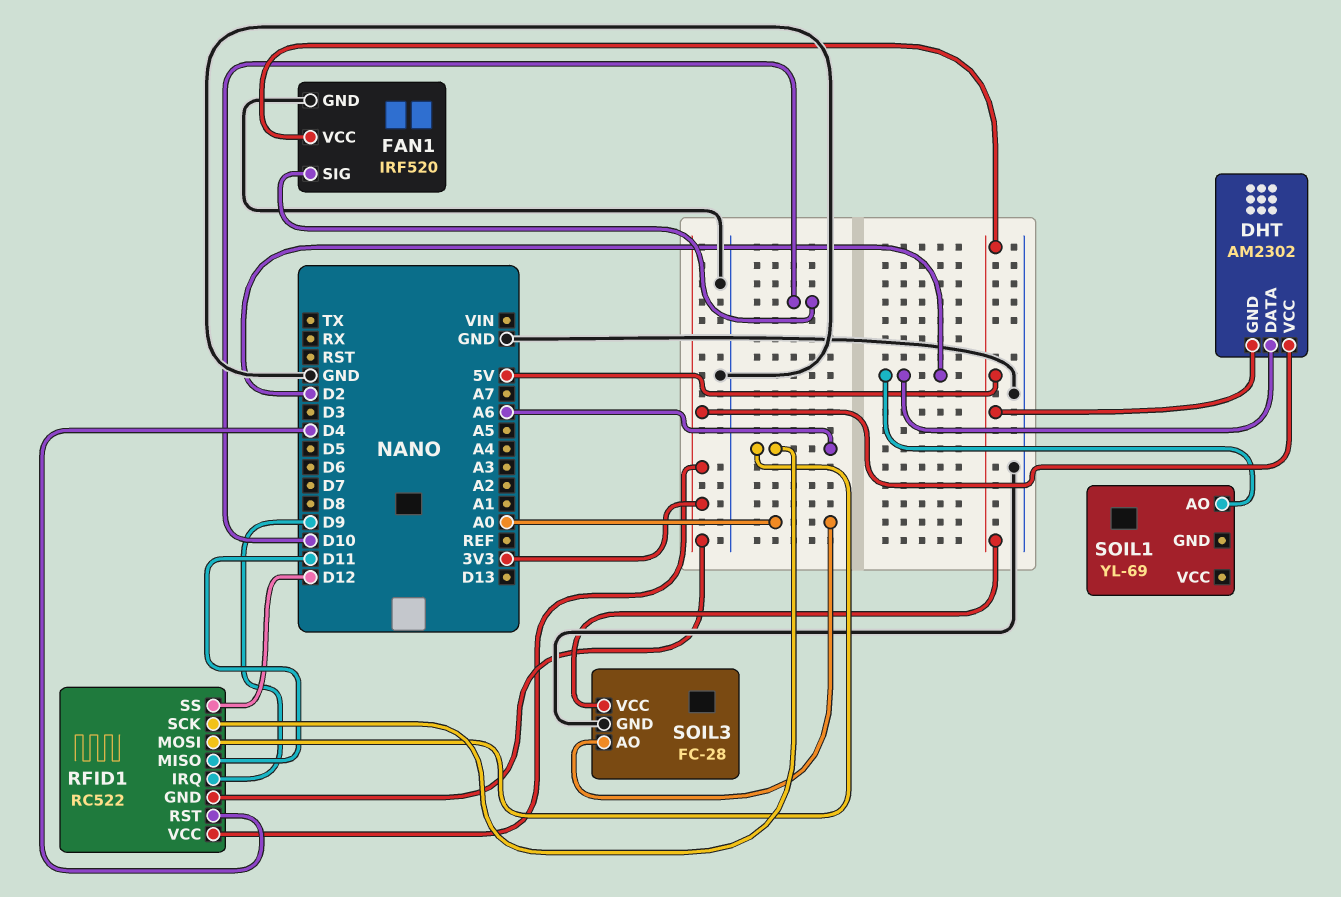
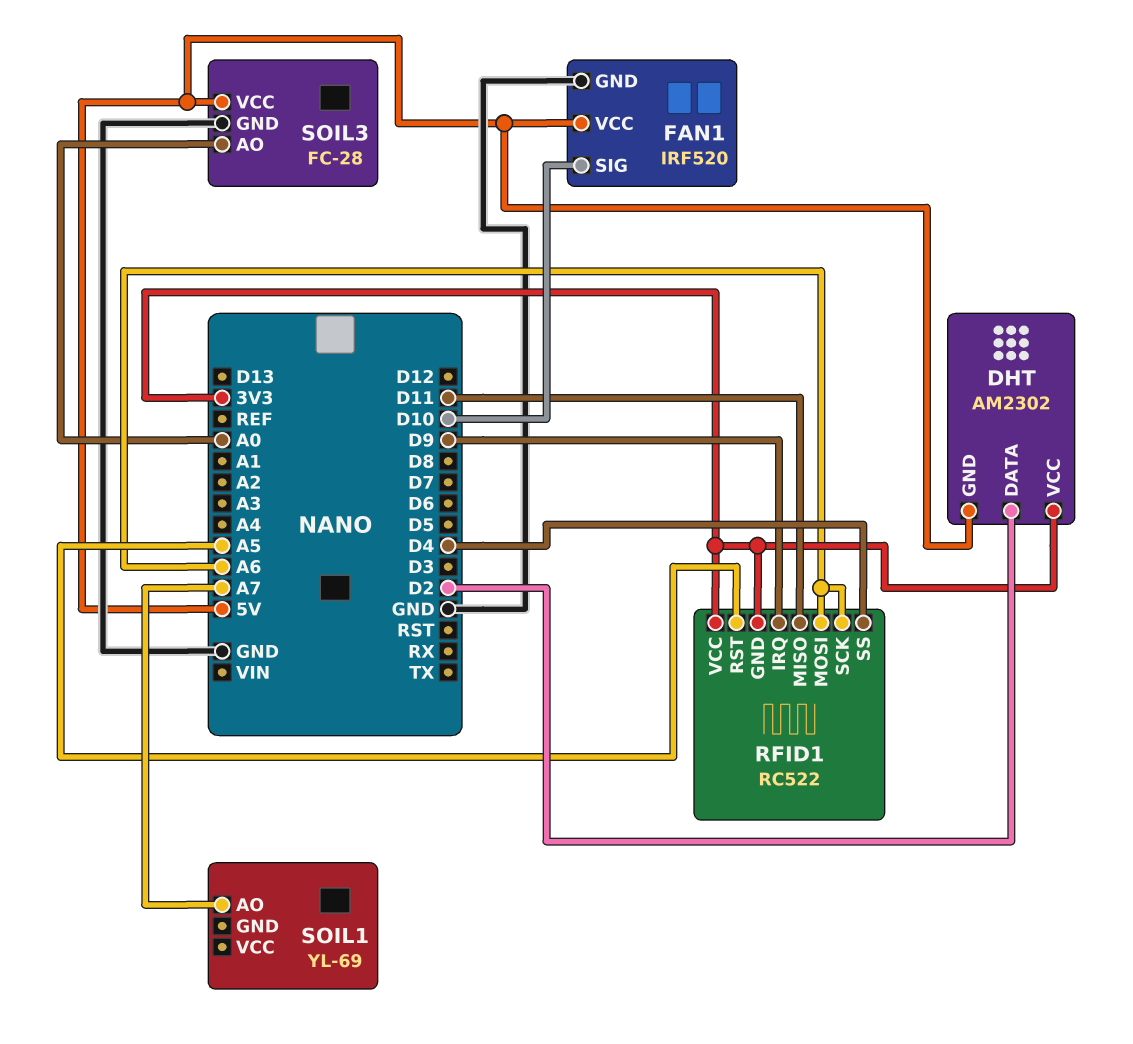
RFID1 pin RST: D4 -> A5
RFID1 pin SS: D12 -> D4
SOIL1 pin AO: D2 -> A7

